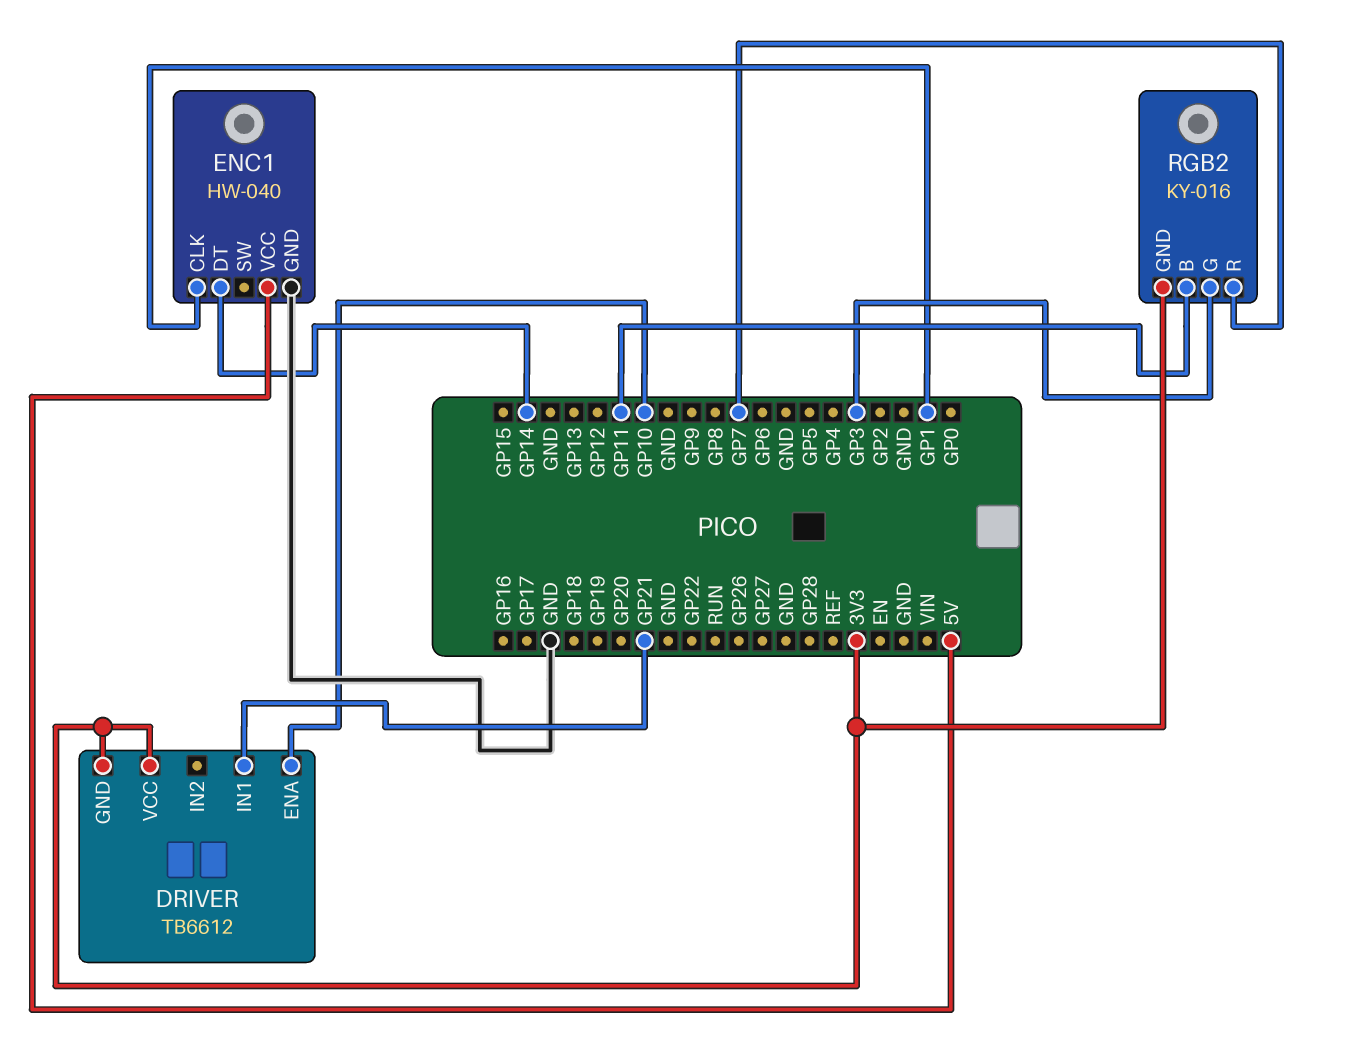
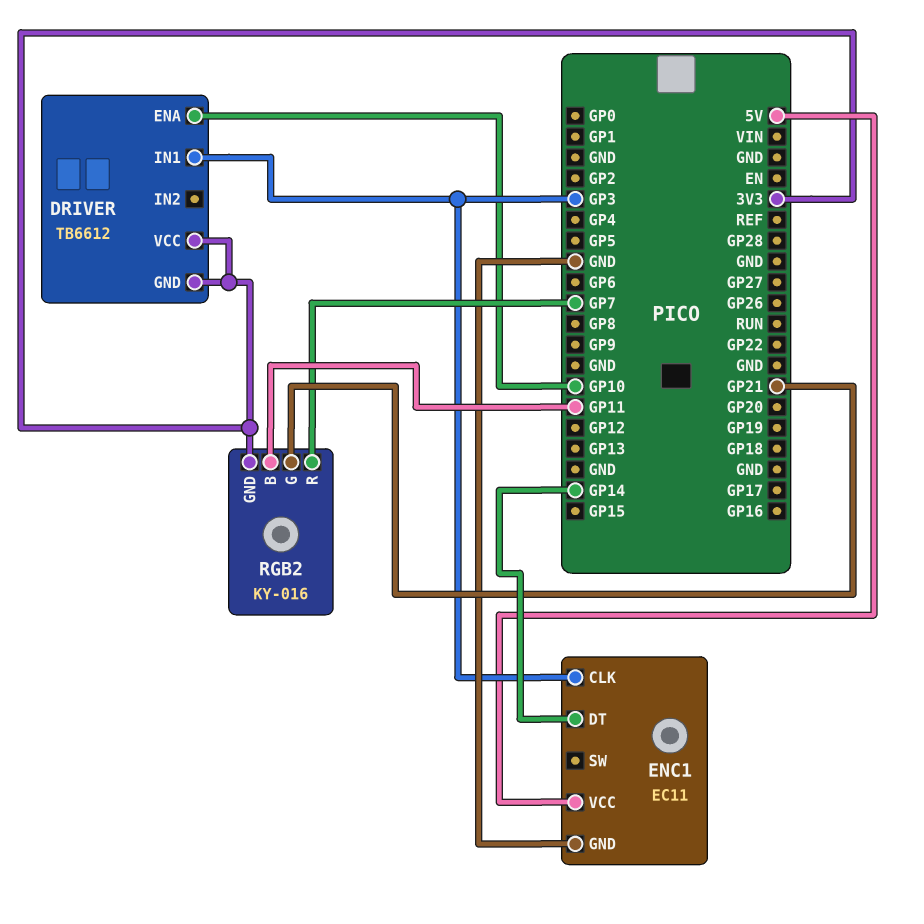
DRIVER pin IN1: GP21 -> GP3
ENC1: HW-040 -> EC11
ENC1 pin CLK: GP1 -> GP3
RGB2 pin G: GP3 -> GP21

